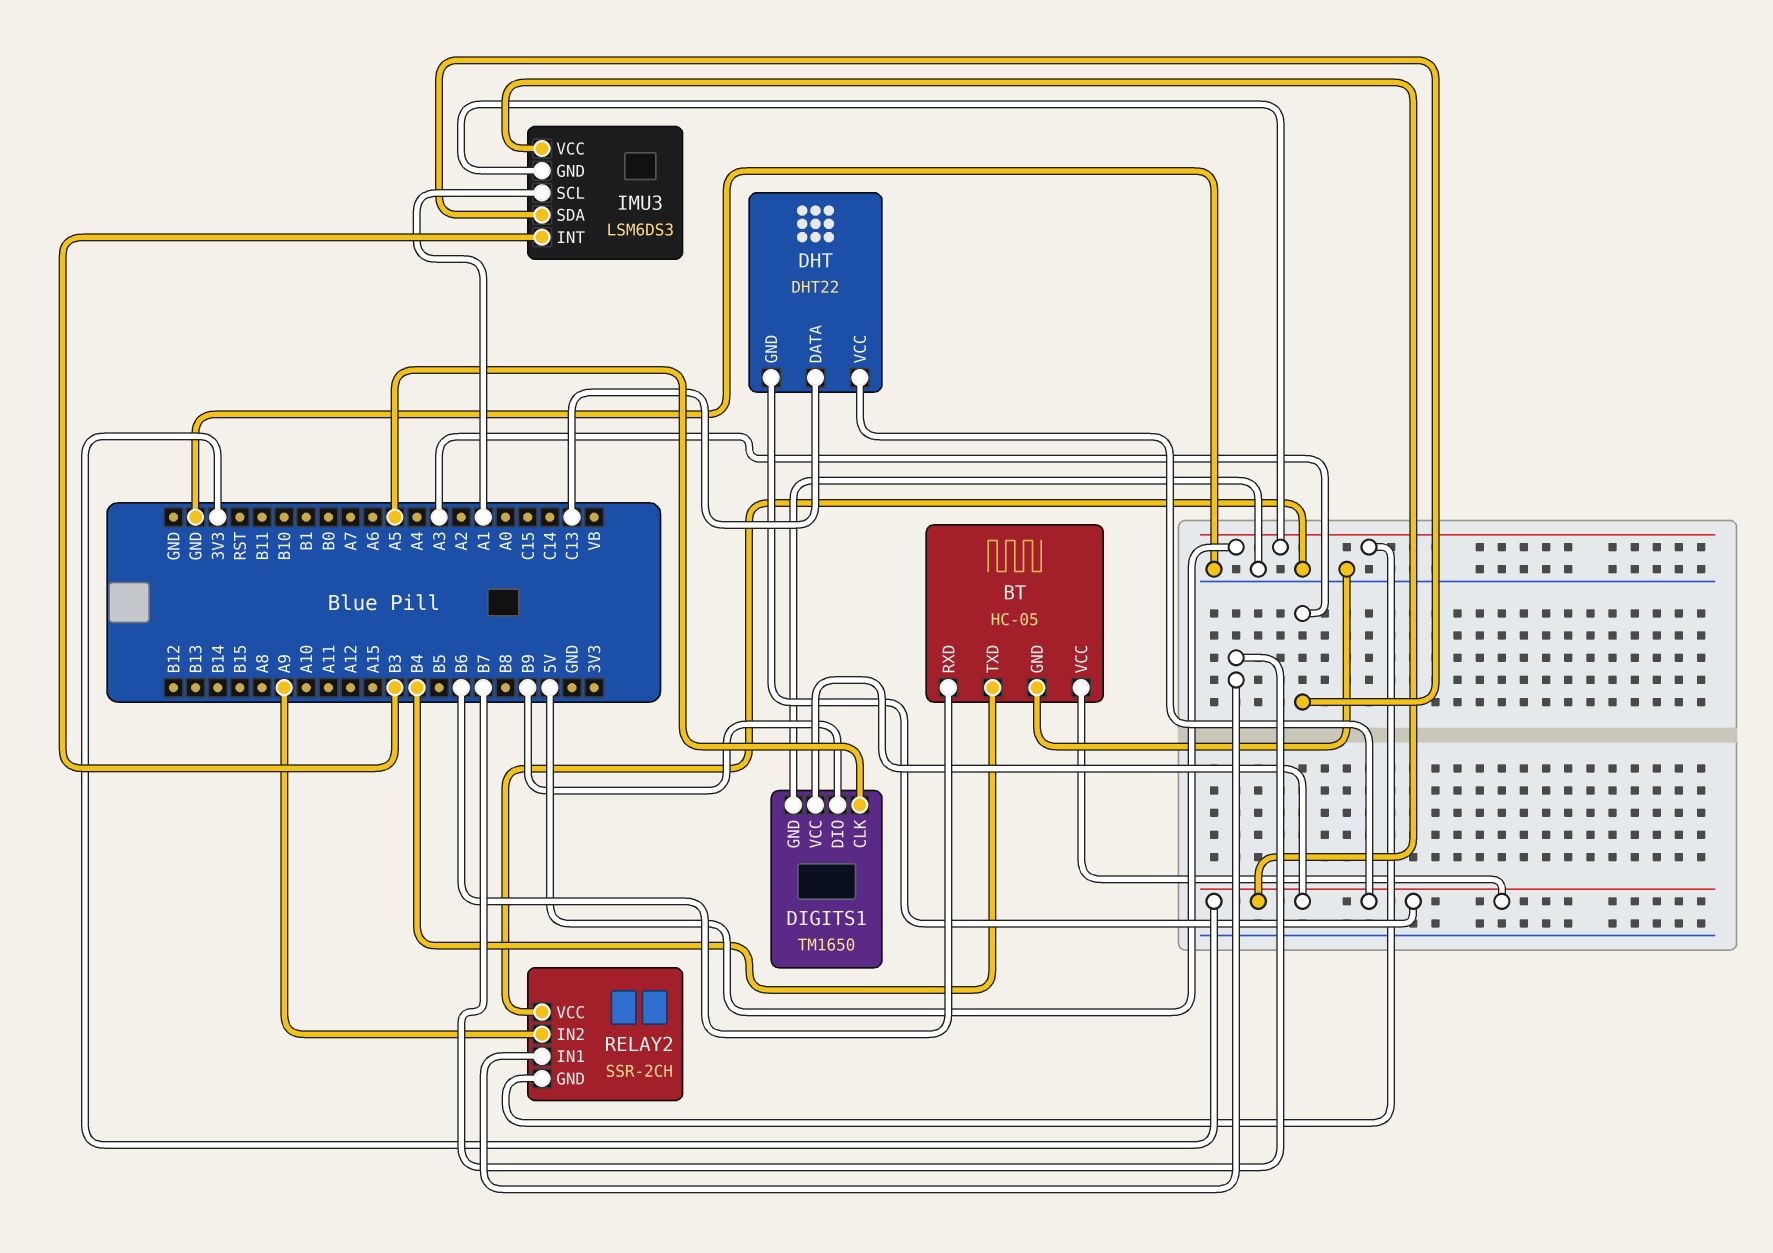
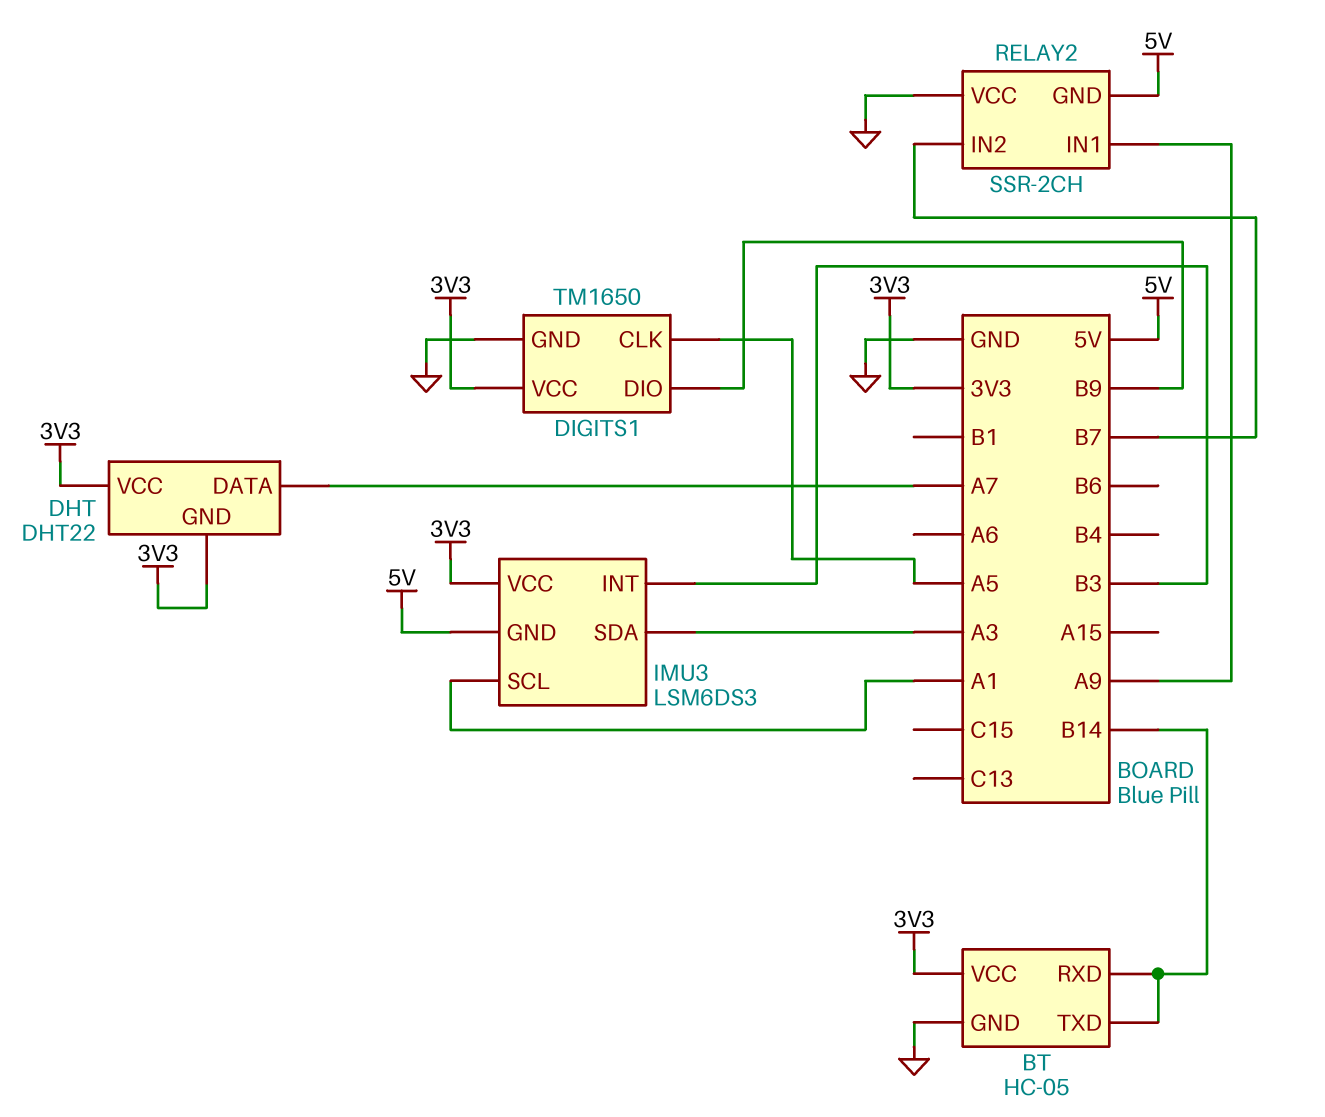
BT pin RXD: B6 -> B14
BT pin TXD: B4 -> B14
DHT pin DATA: C13 -> A7
RELAY2 pin IN1: B7 -> A9
RELAY2 pin IN2: A9 -> B7

